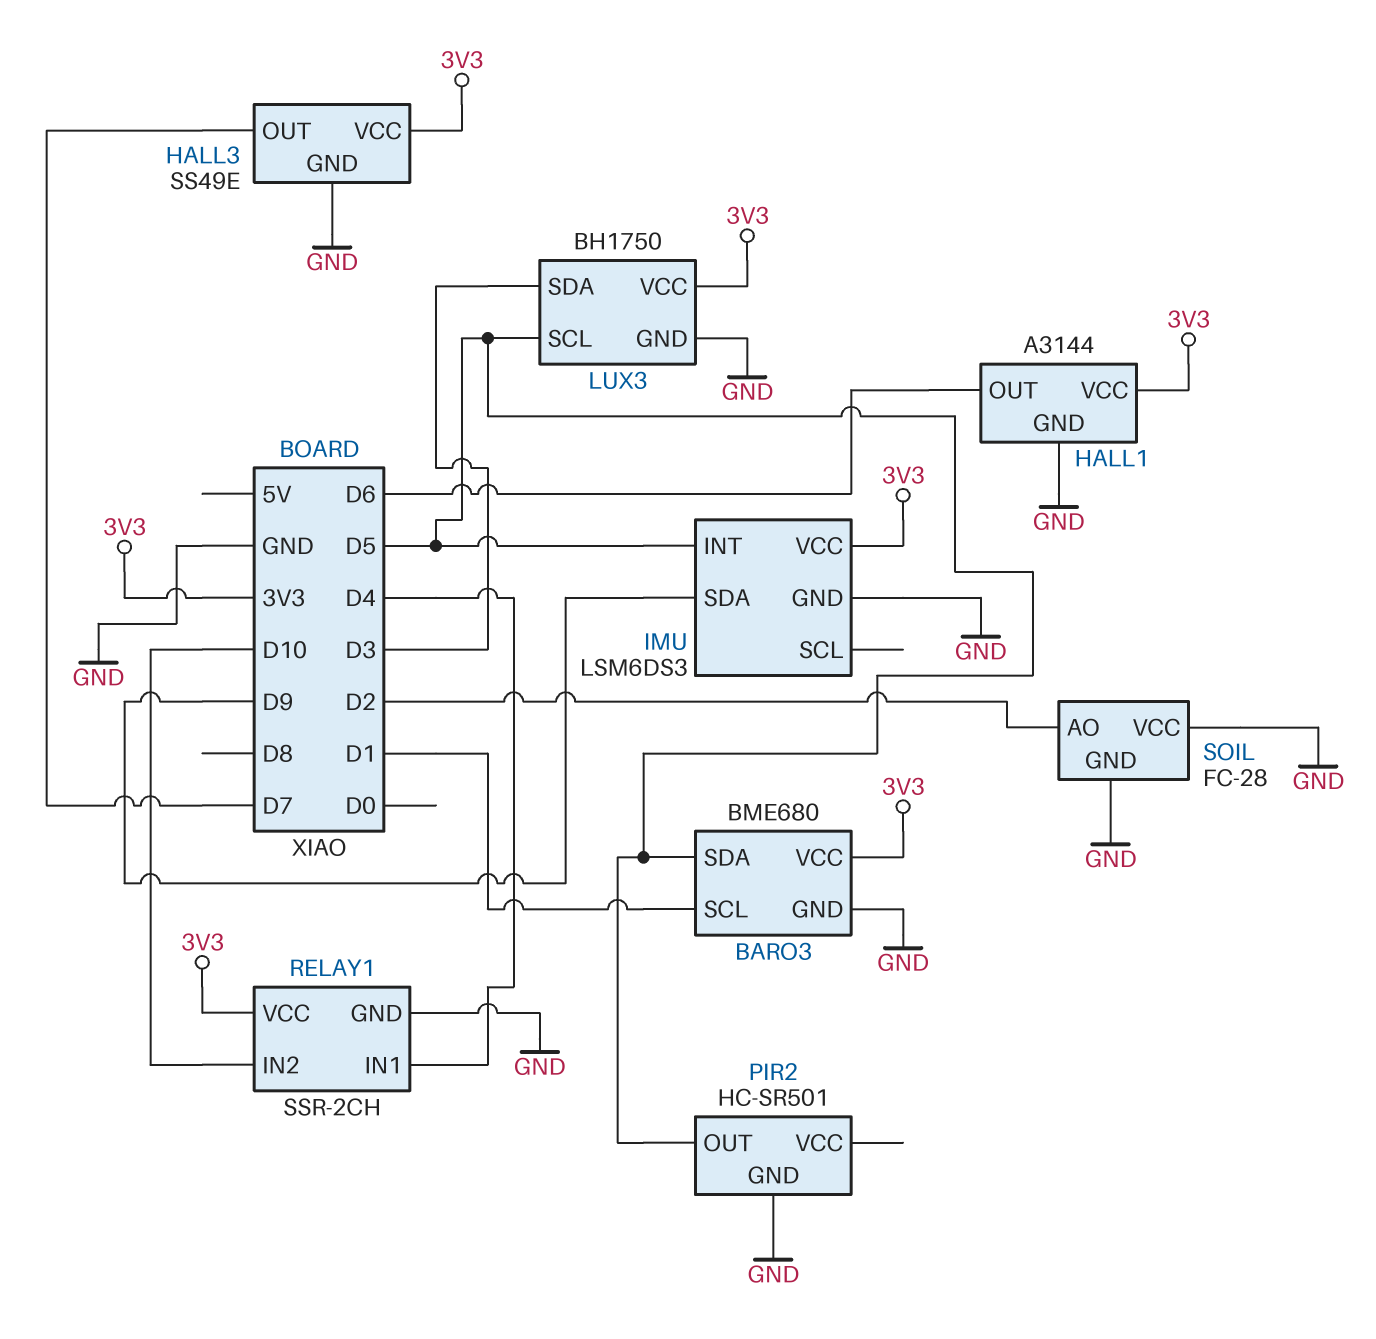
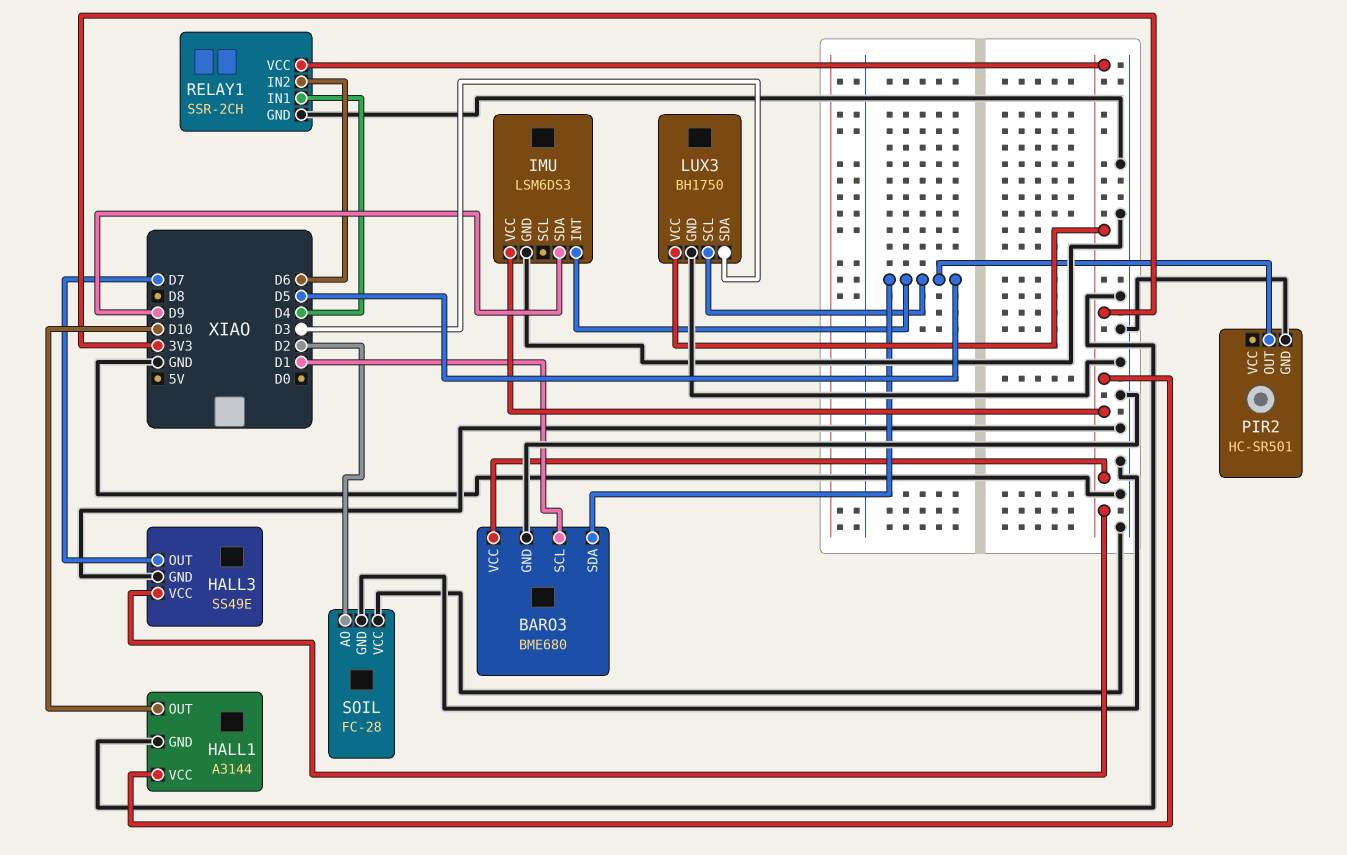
HALL1 pin OUT: D6 -> D10
RELAY1 pin IN2: D10 -> D6

